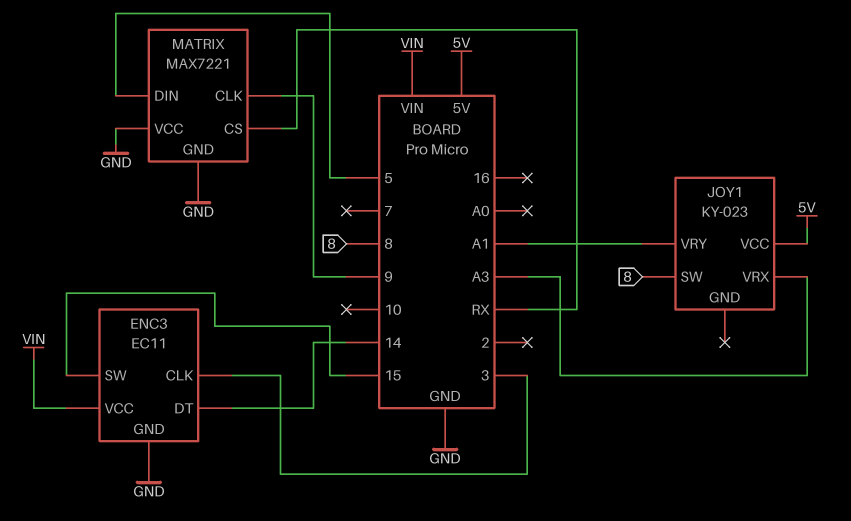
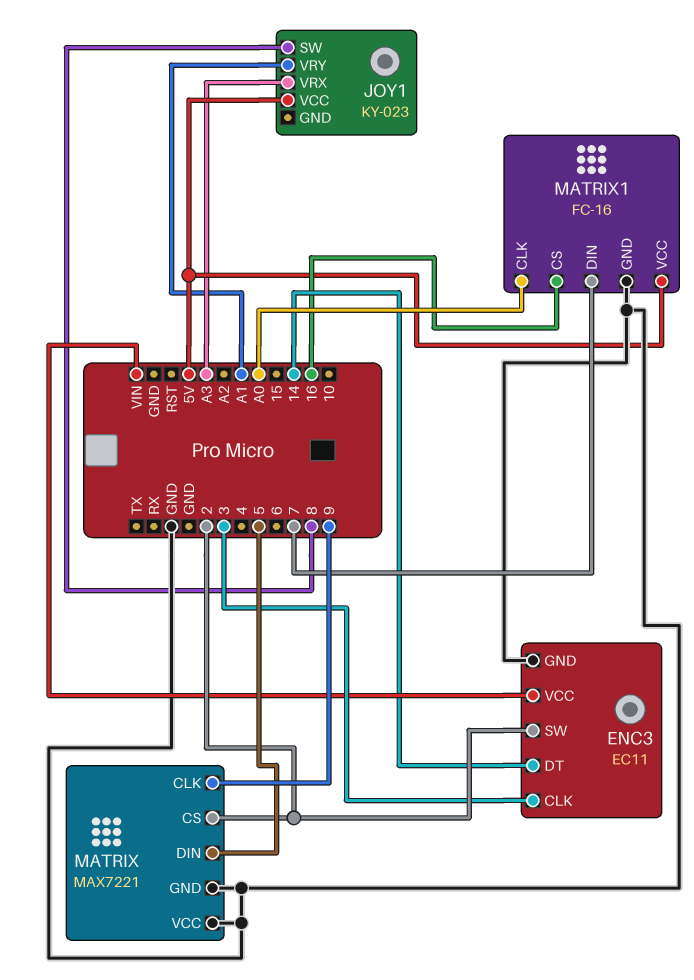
ENC3 pin SW: 15 -> 2
MATRIX pin CS: RX -> 2
MATRIX1: none -> FC-16
MATRIX1 pin CLK: none -> A0
MATRIX1 pin CS: none -> 16
MATRIX1 pin DIN: none -> 7
MATRIX1 pin GND: none -> GND
MATRIX1 pin VCC: none -> 5V

